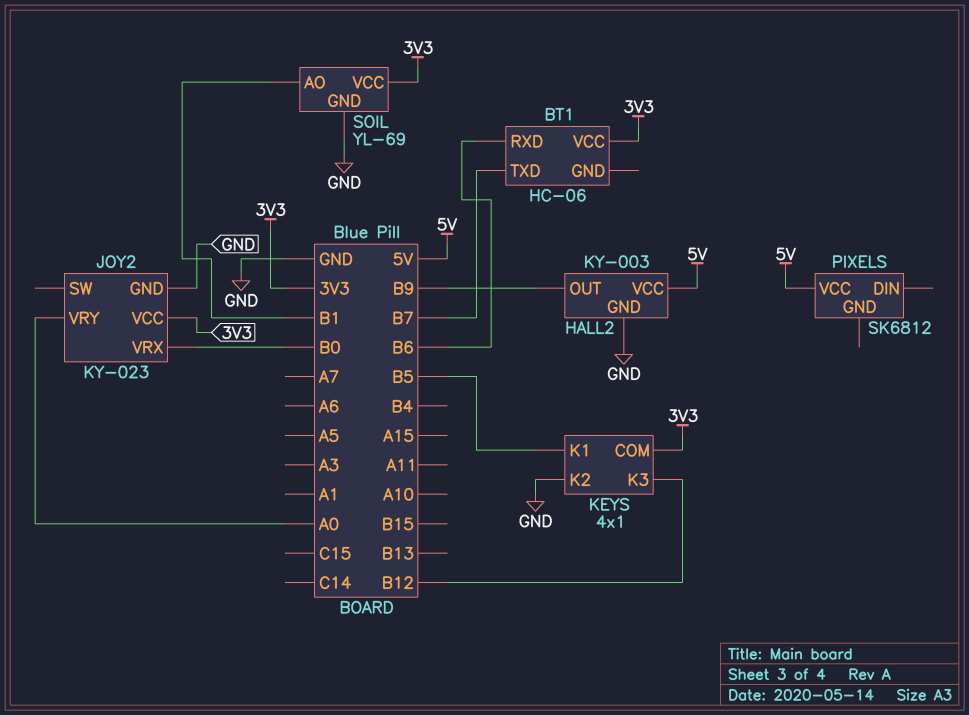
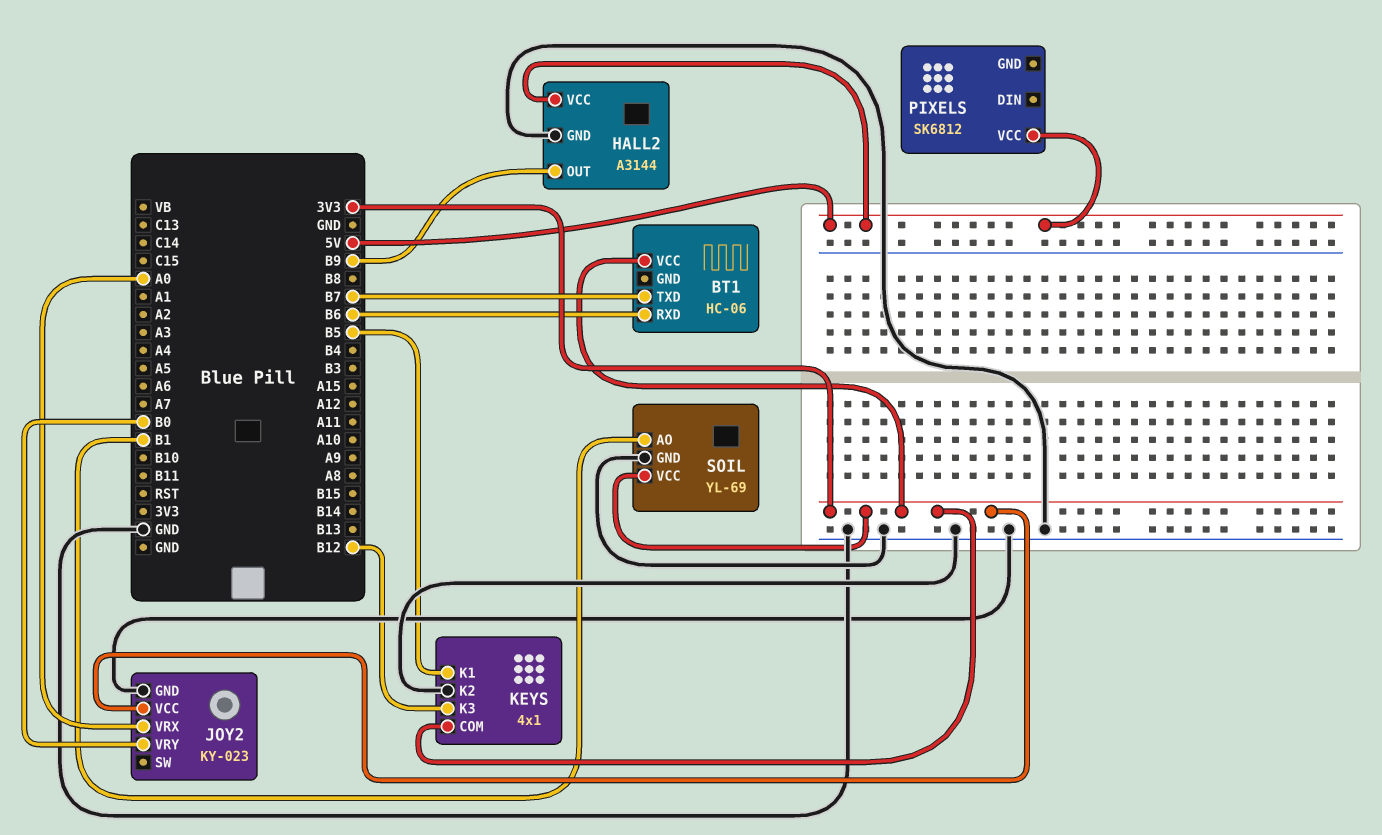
HALL2: KY-003 -> A3144
JOY2 pin VRX: B0 -> A0
JOY2 pin VRY: A0 -> B0

